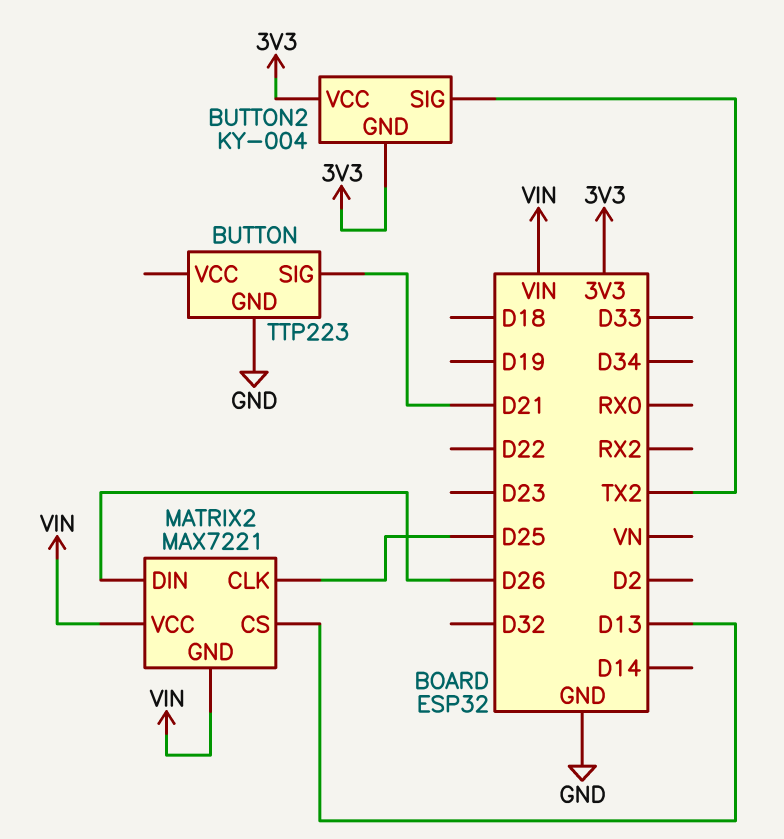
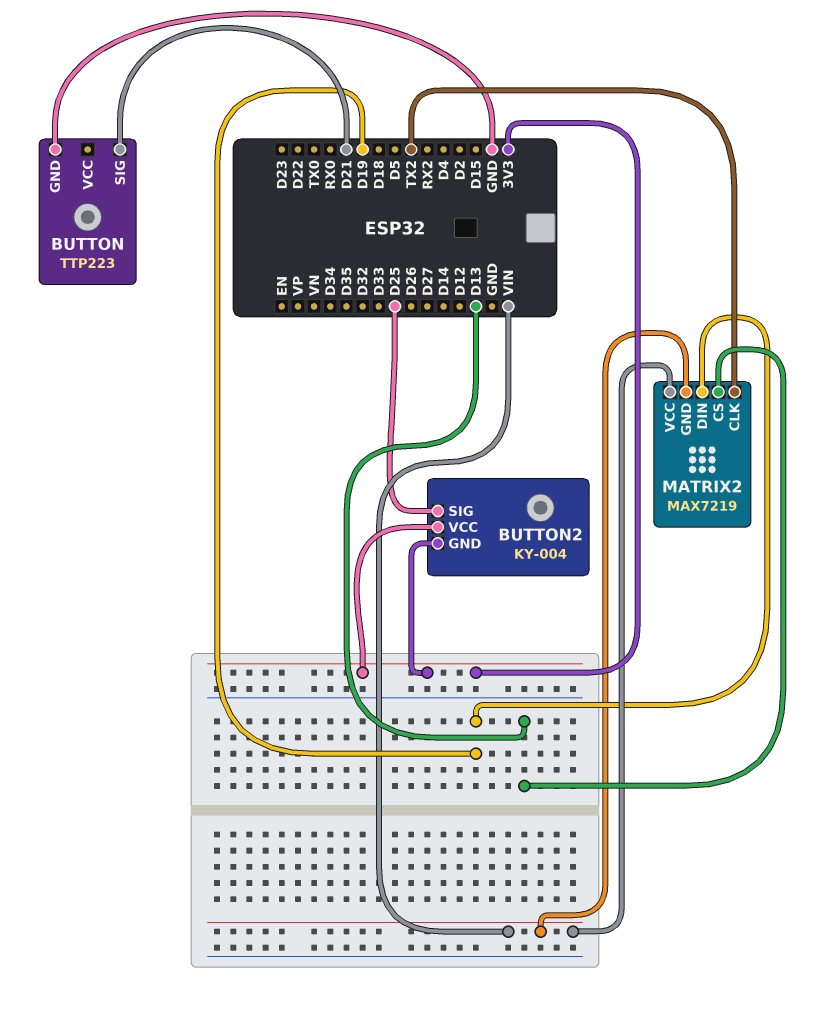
BUTTON2 pin SIG: TX2 -> D25
MATRIX2: MAX7221 -> MAX7219
MATRIX2 pin CLK: D25 -> TX2
MATRIX2 pin DIN: D26 -> D19

